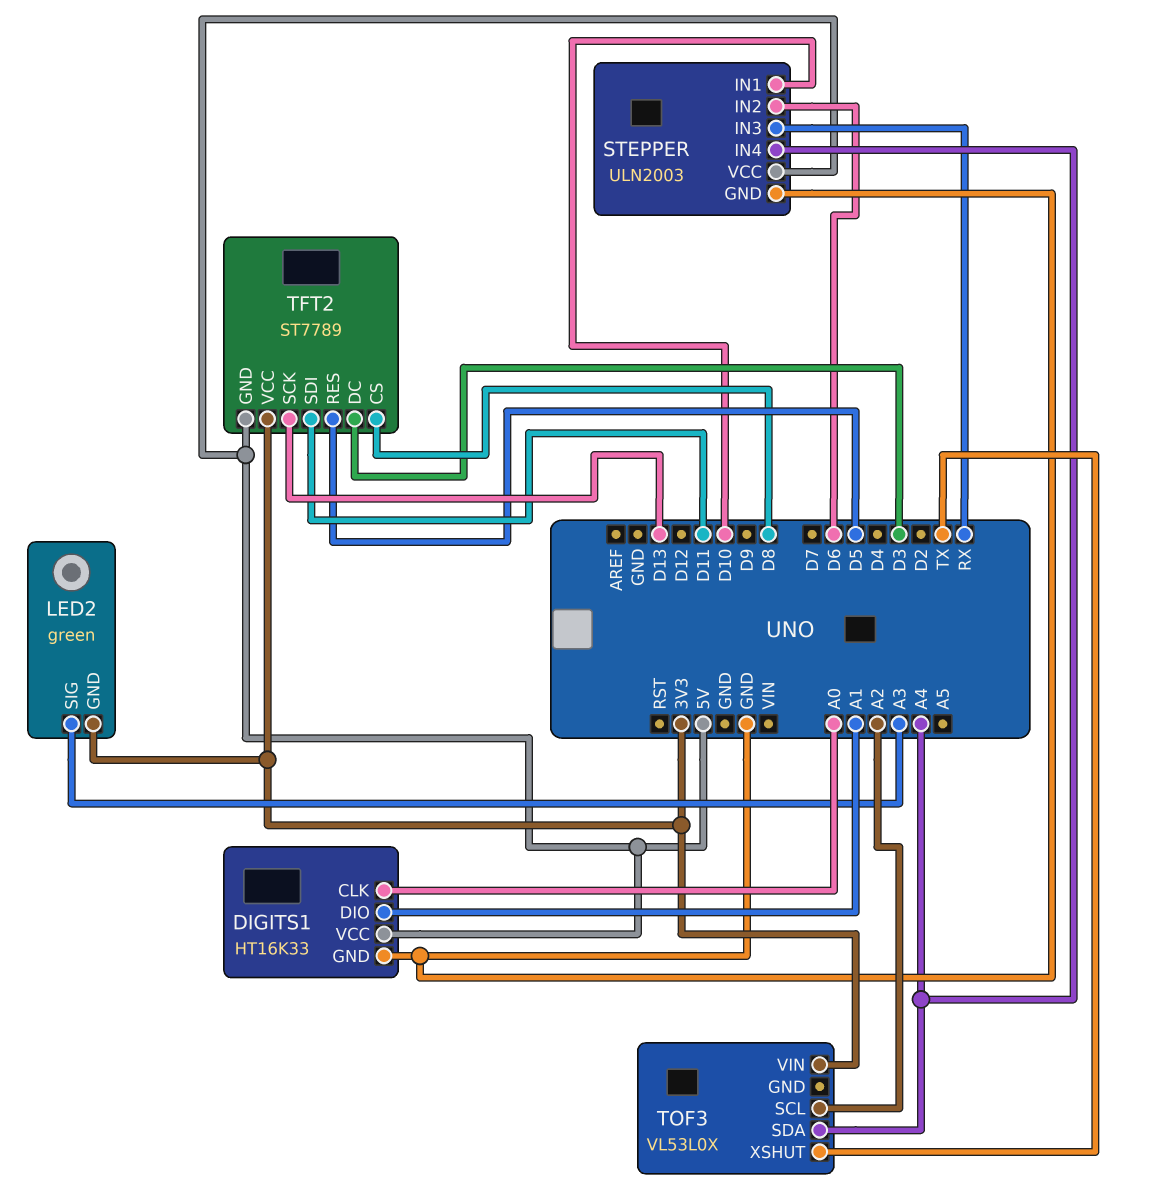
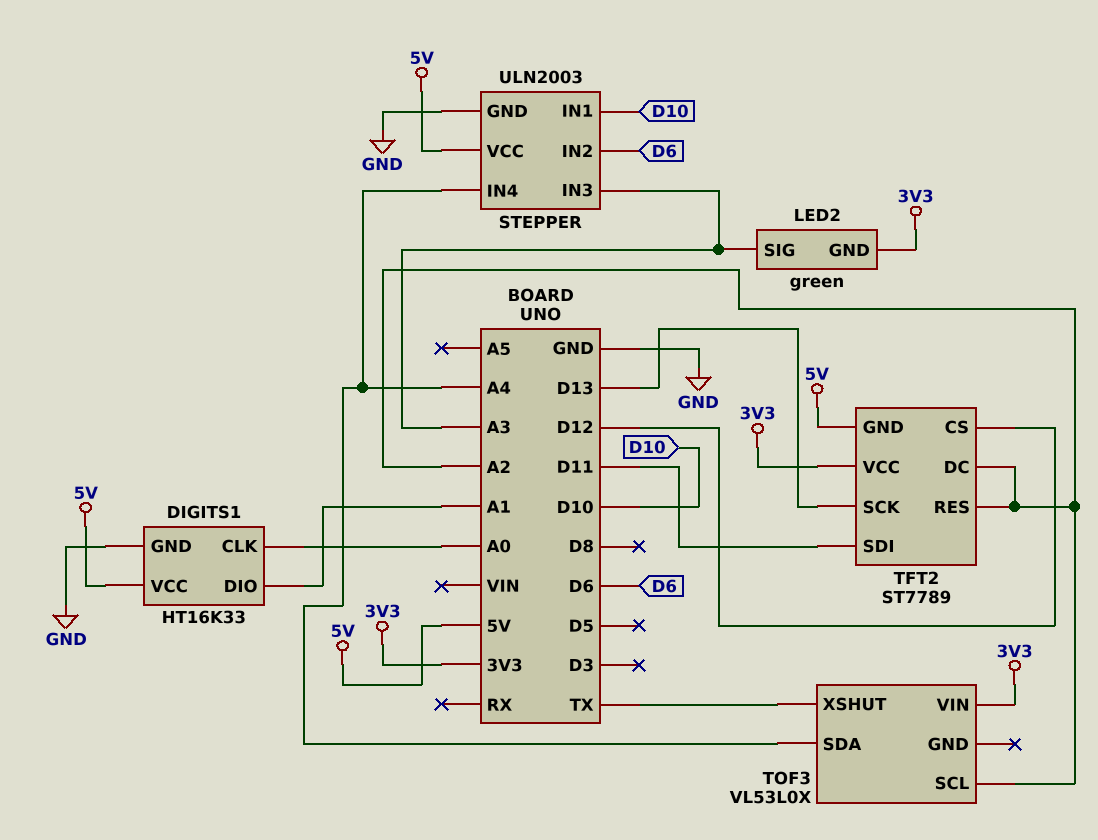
STEPPER pin IN3: RX -> A3
TFT2 pin CS: D8 -> D12
TFT2 pin DC: D3 -> A2
TFT2 pin RES: D5 -> A2

